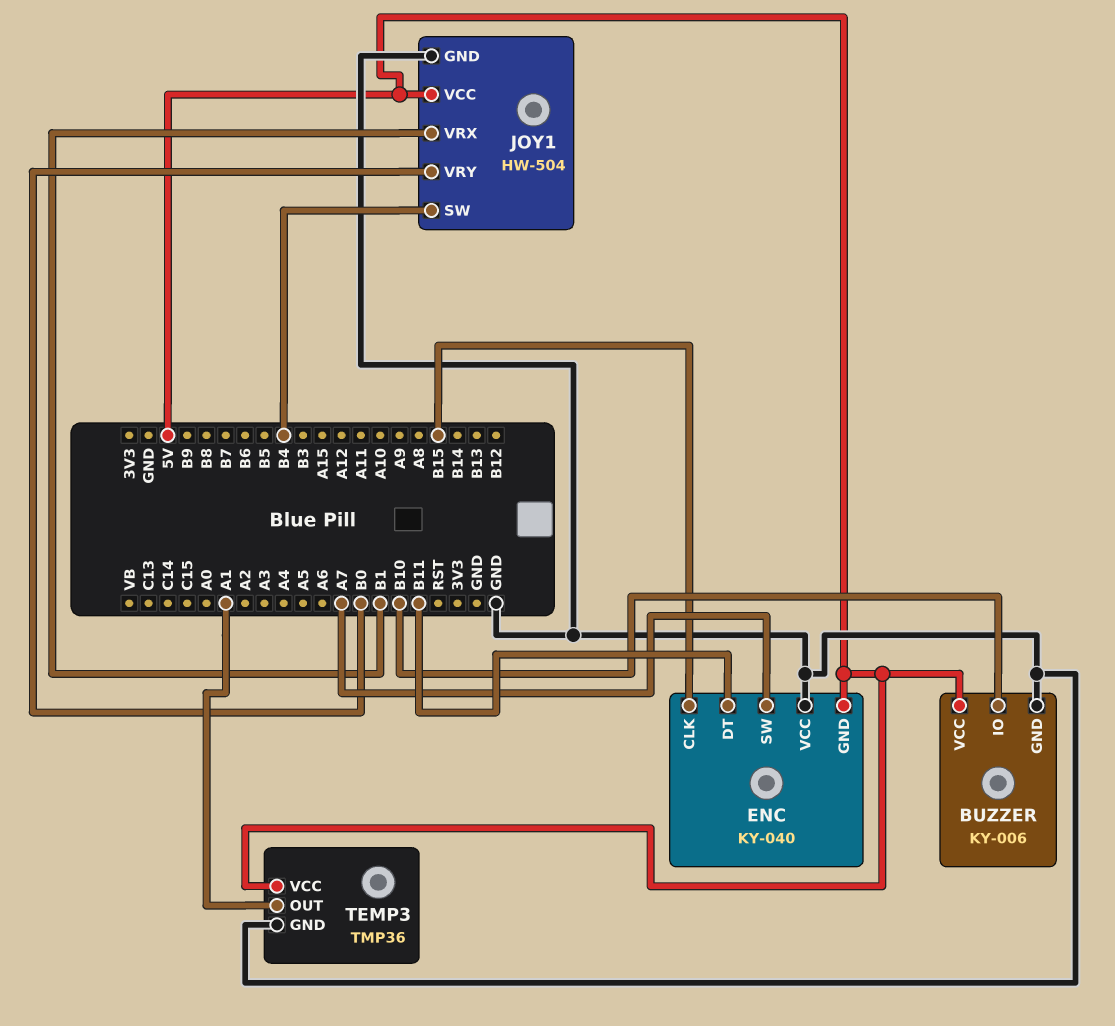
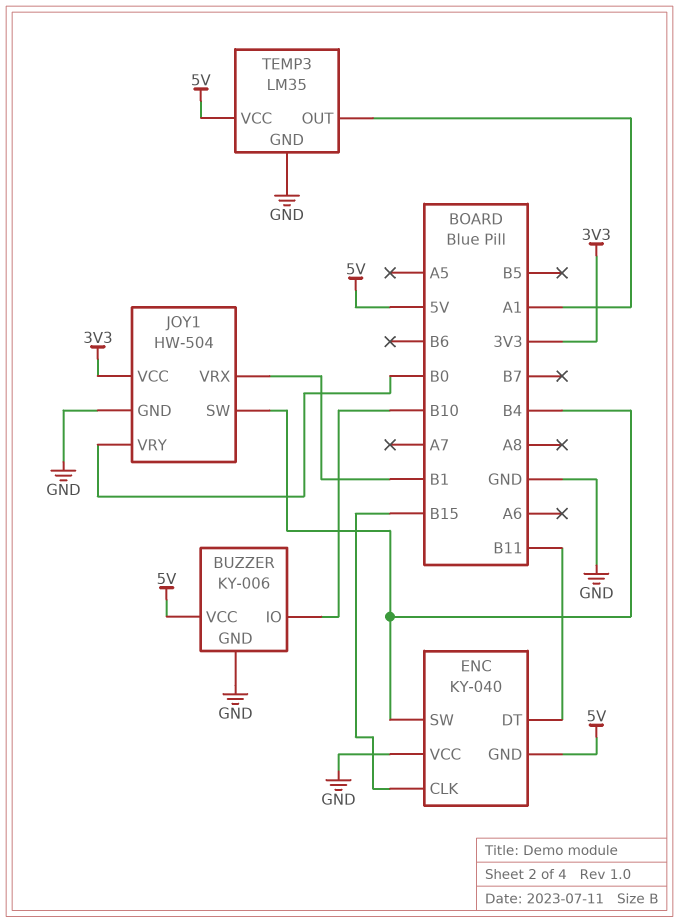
ENC pin SW: A7 -> B4
JOY1 pin VCC: 5V -> 3V3
TEMP3: TMP36 -> LM35

